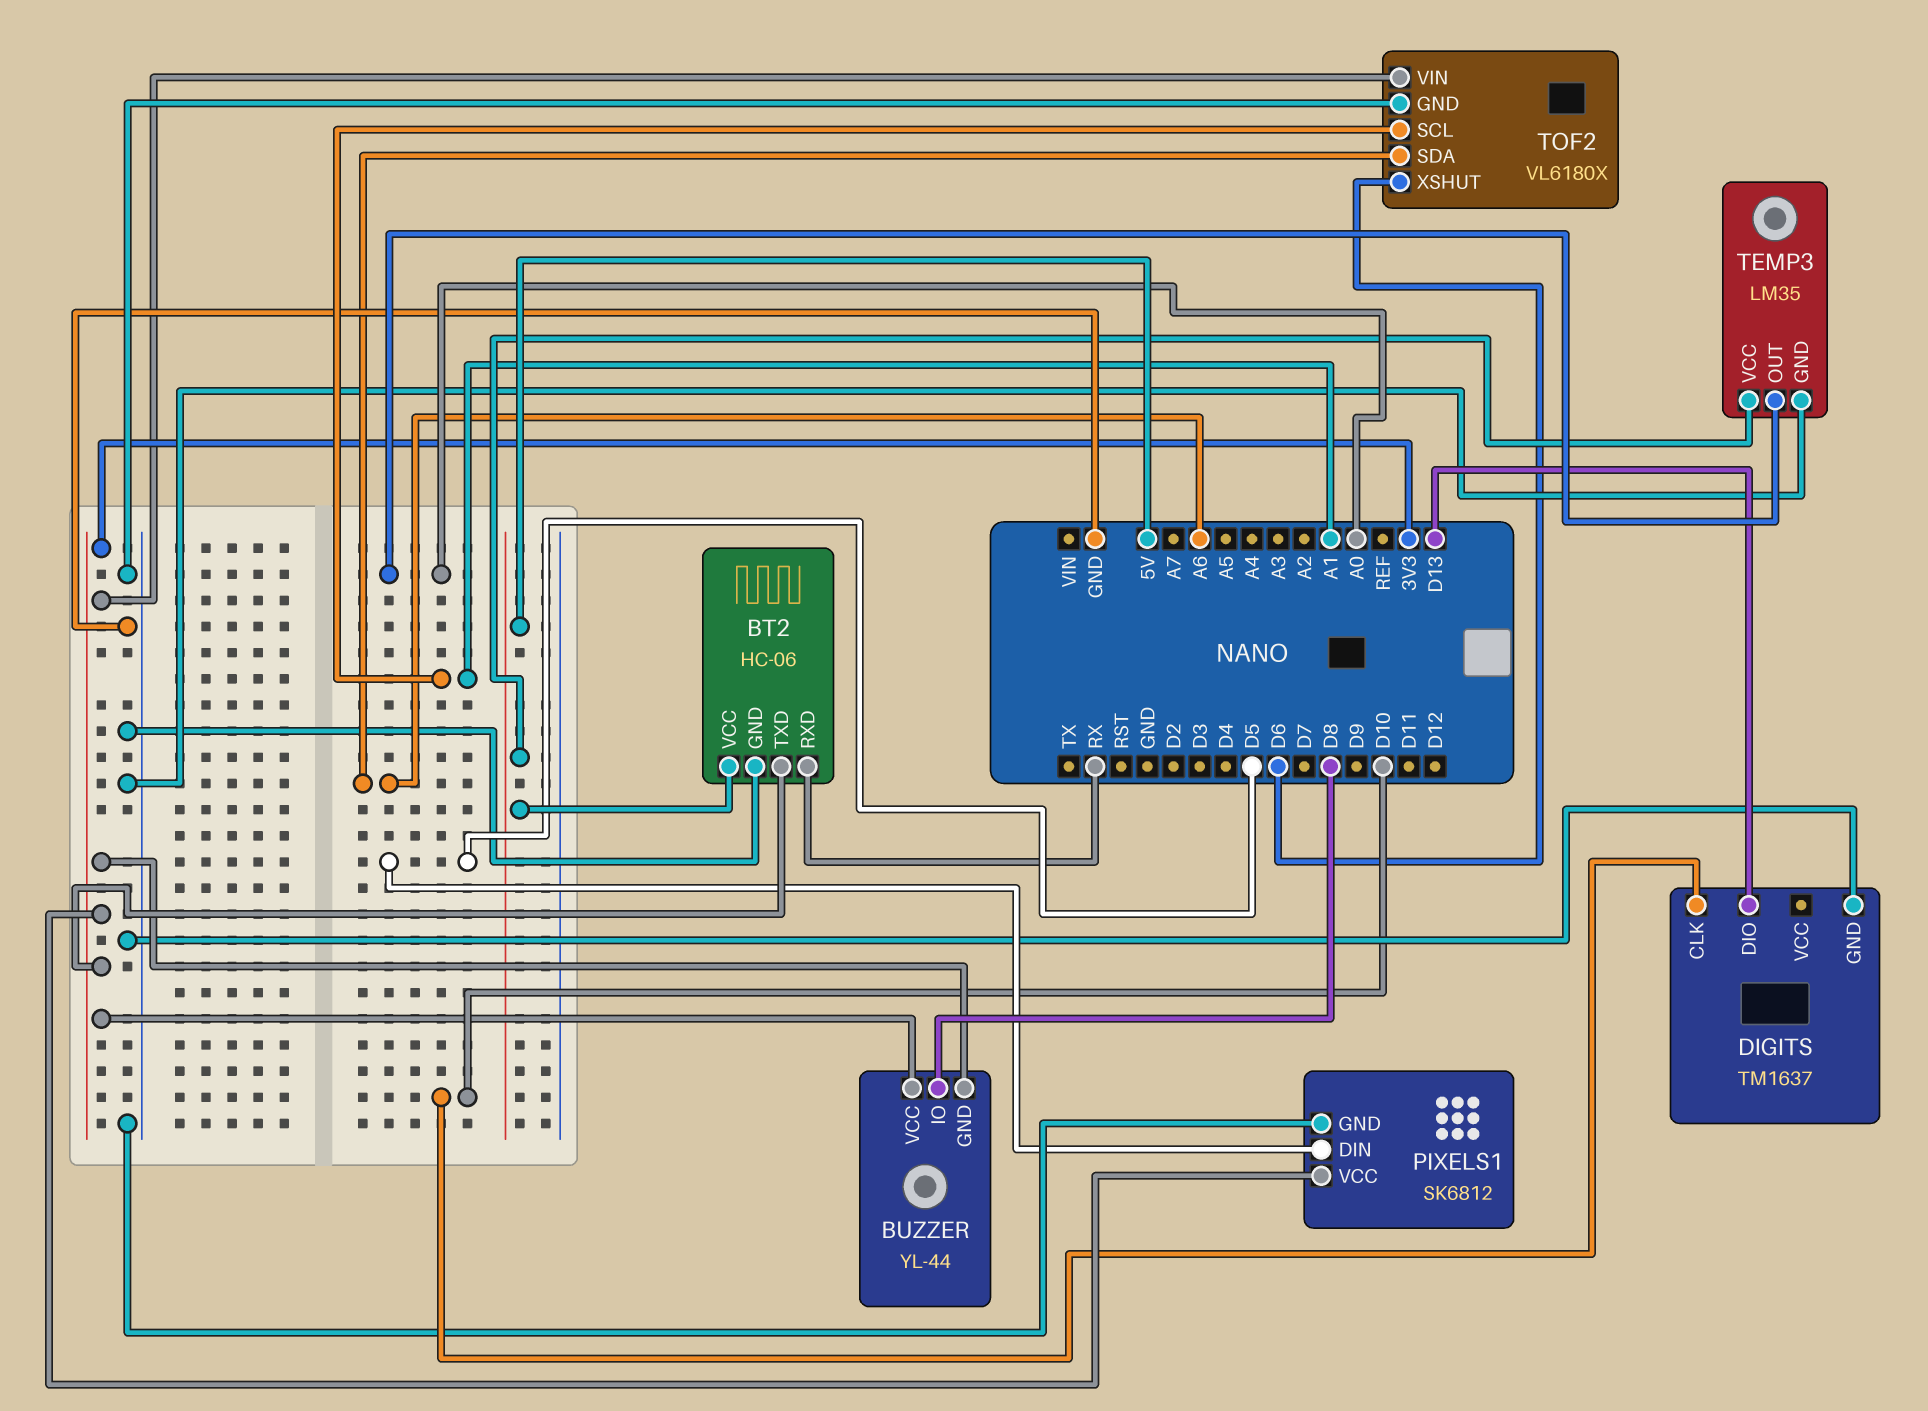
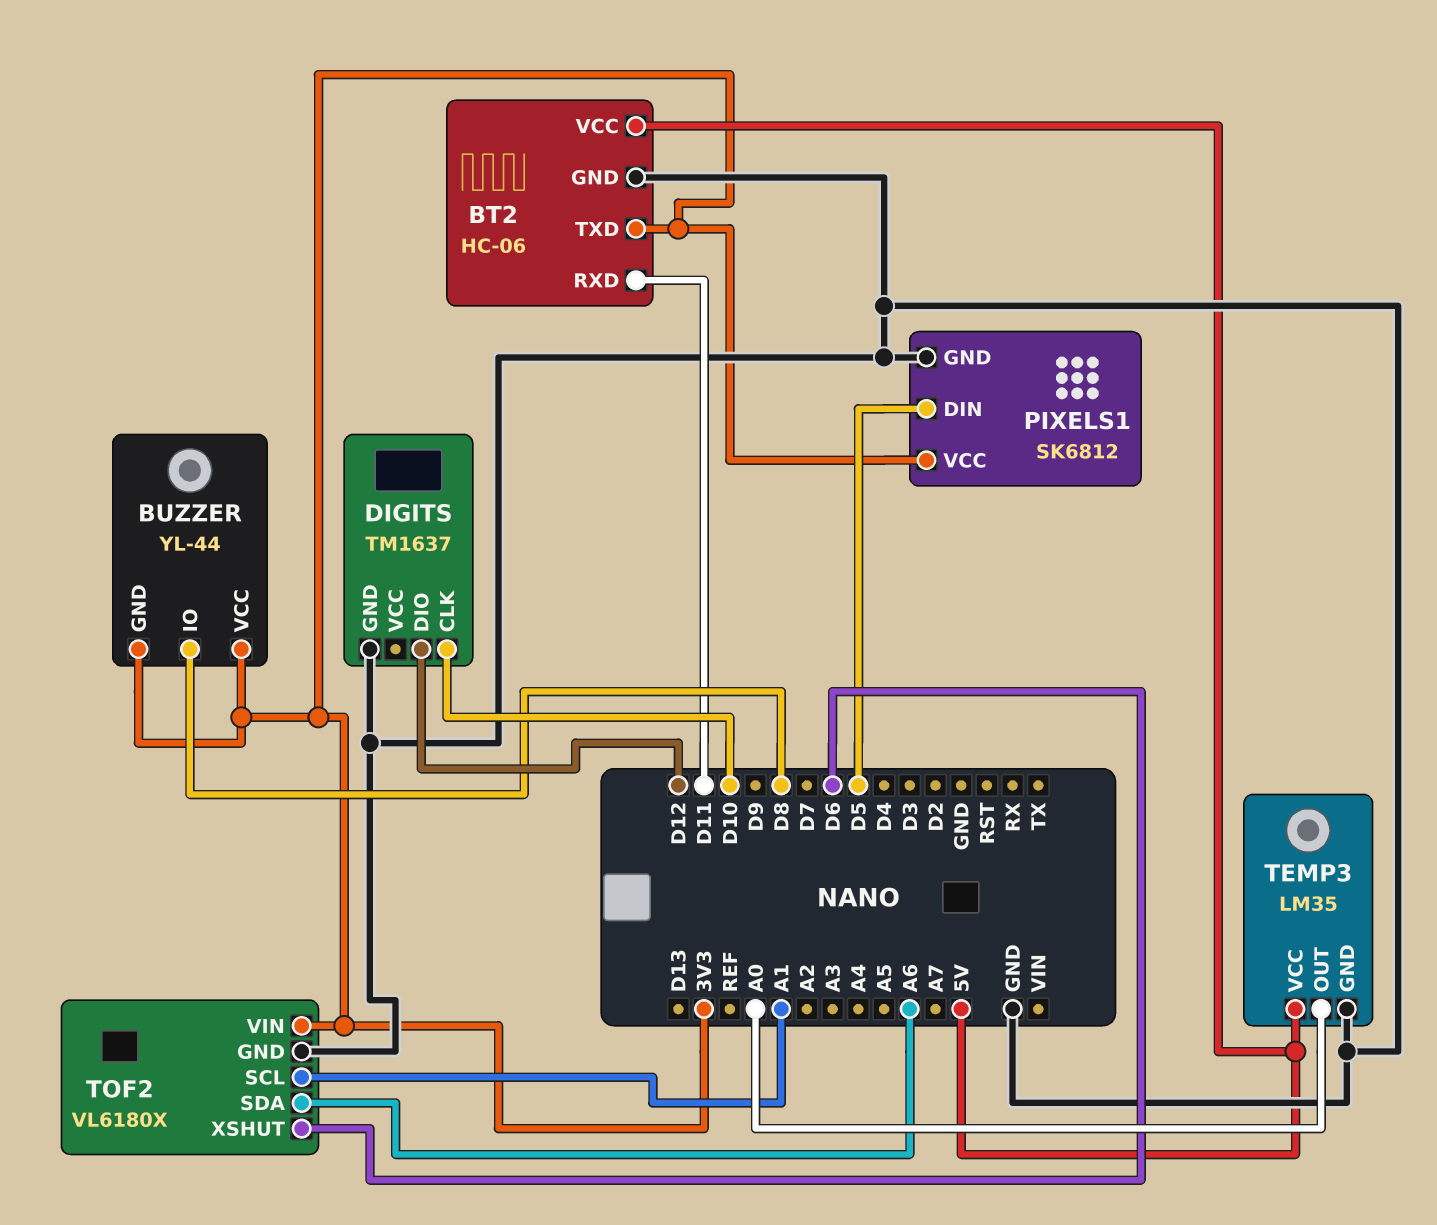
BT2 pin RXD: RX -> D11
DIGITS pin DIO: D13 -> D12

